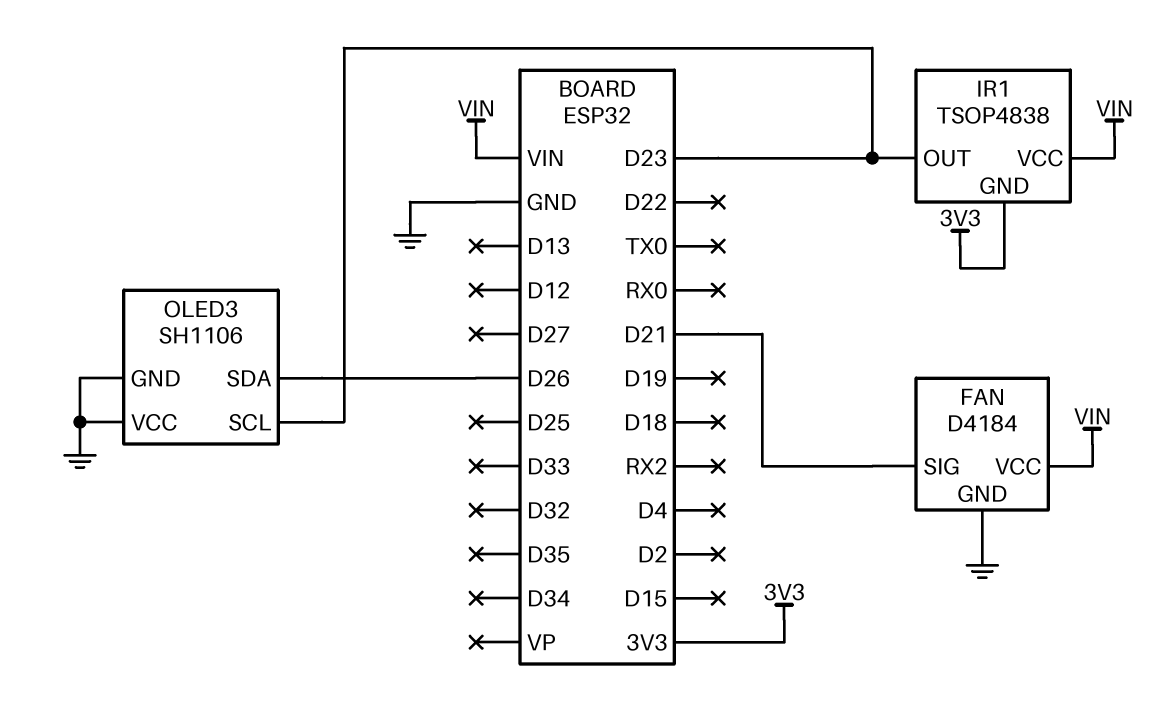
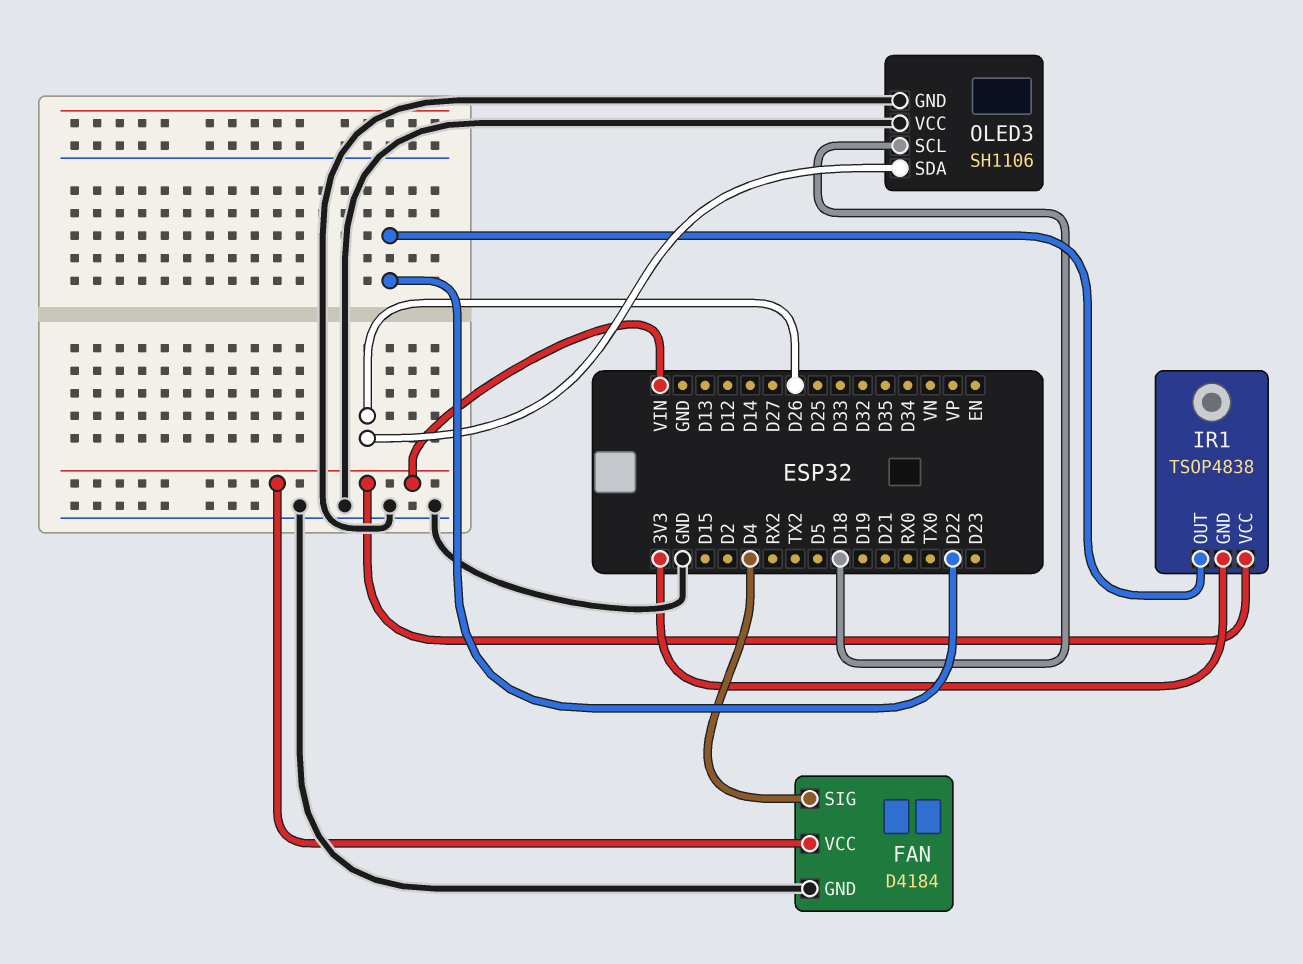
FAN pin SIG: D21 -> D4
IR1 pin OUT: D23 -> D22
OLED3 pin SCL: D23 -> D18

